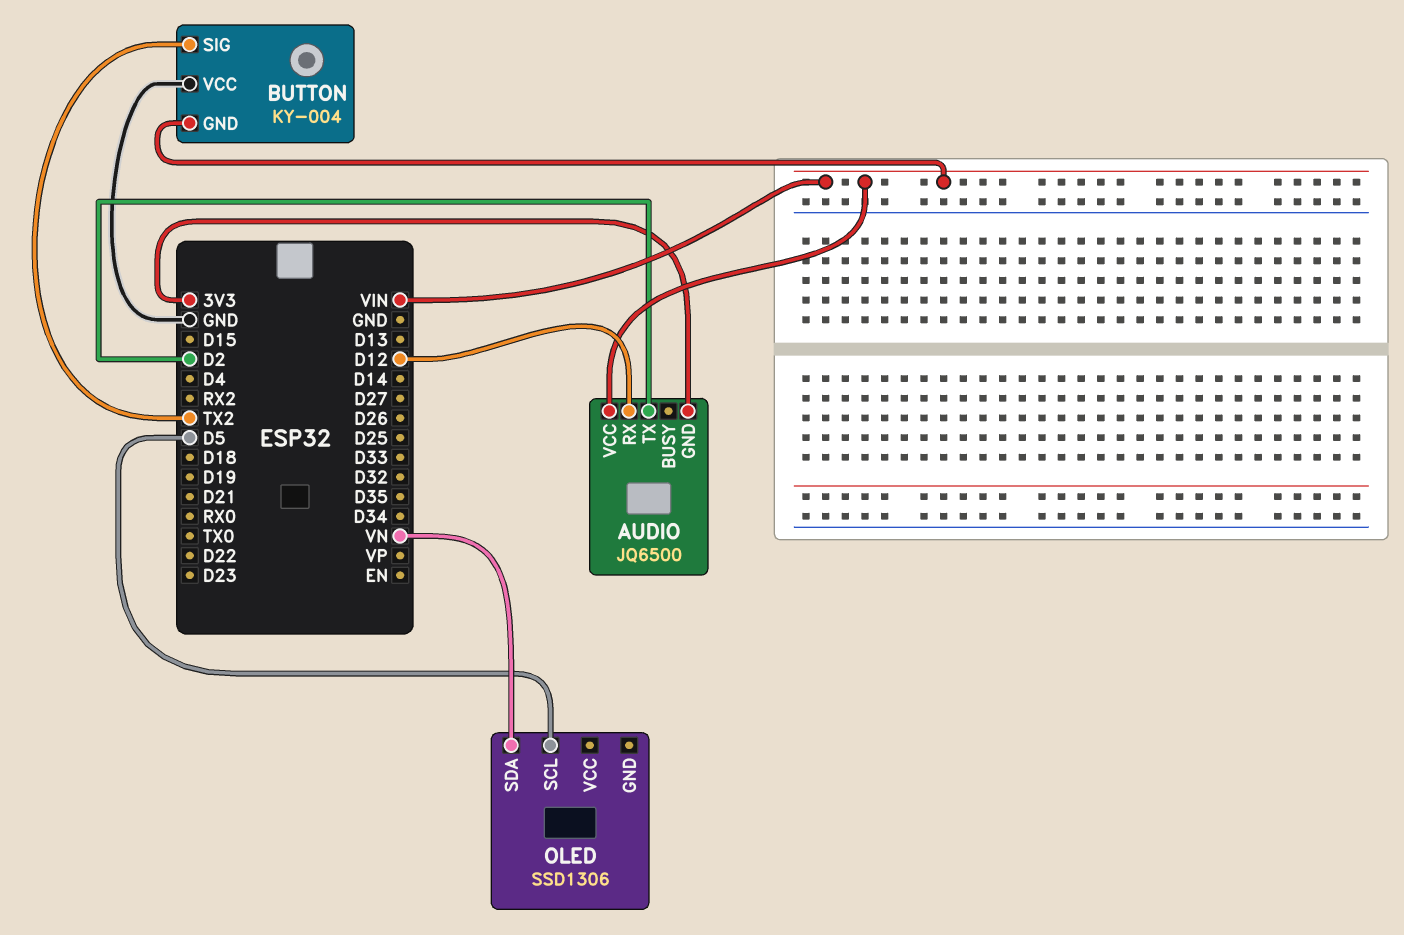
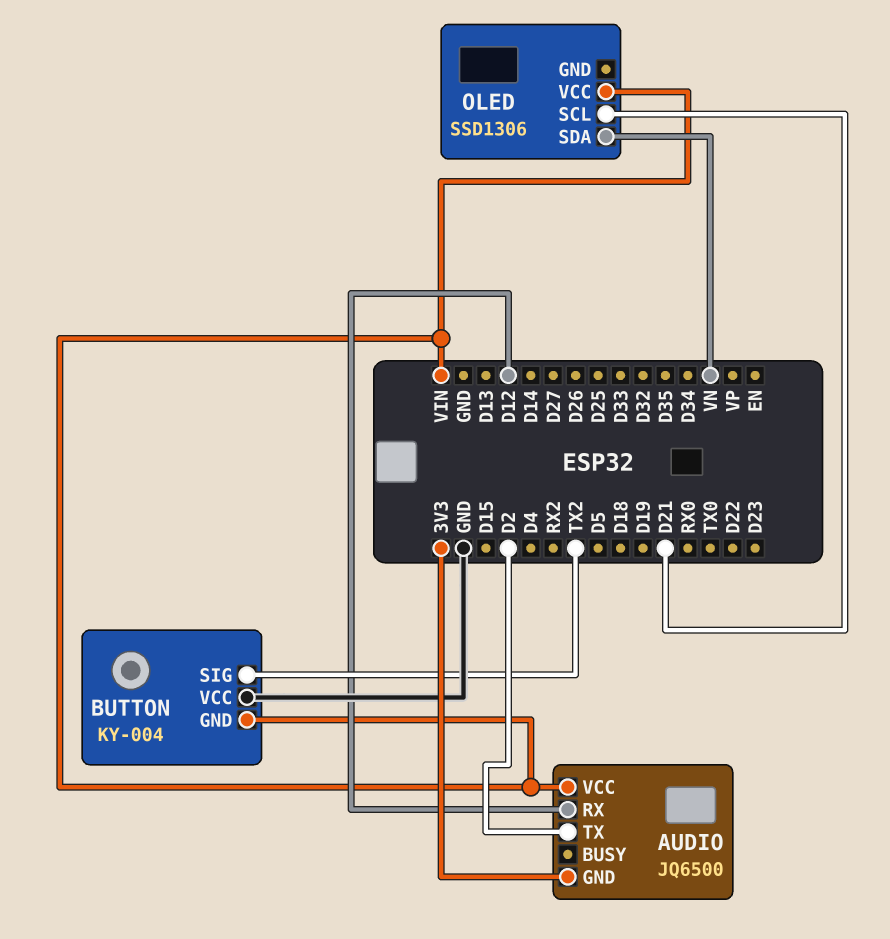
OLED pin SCL: D5 -> D21
OLED pin VCC: none -> VIN

